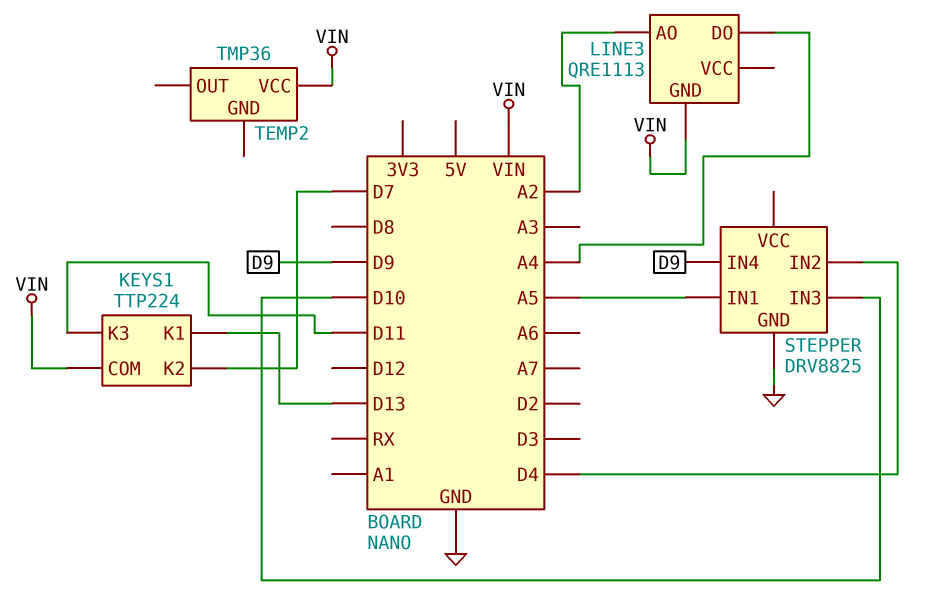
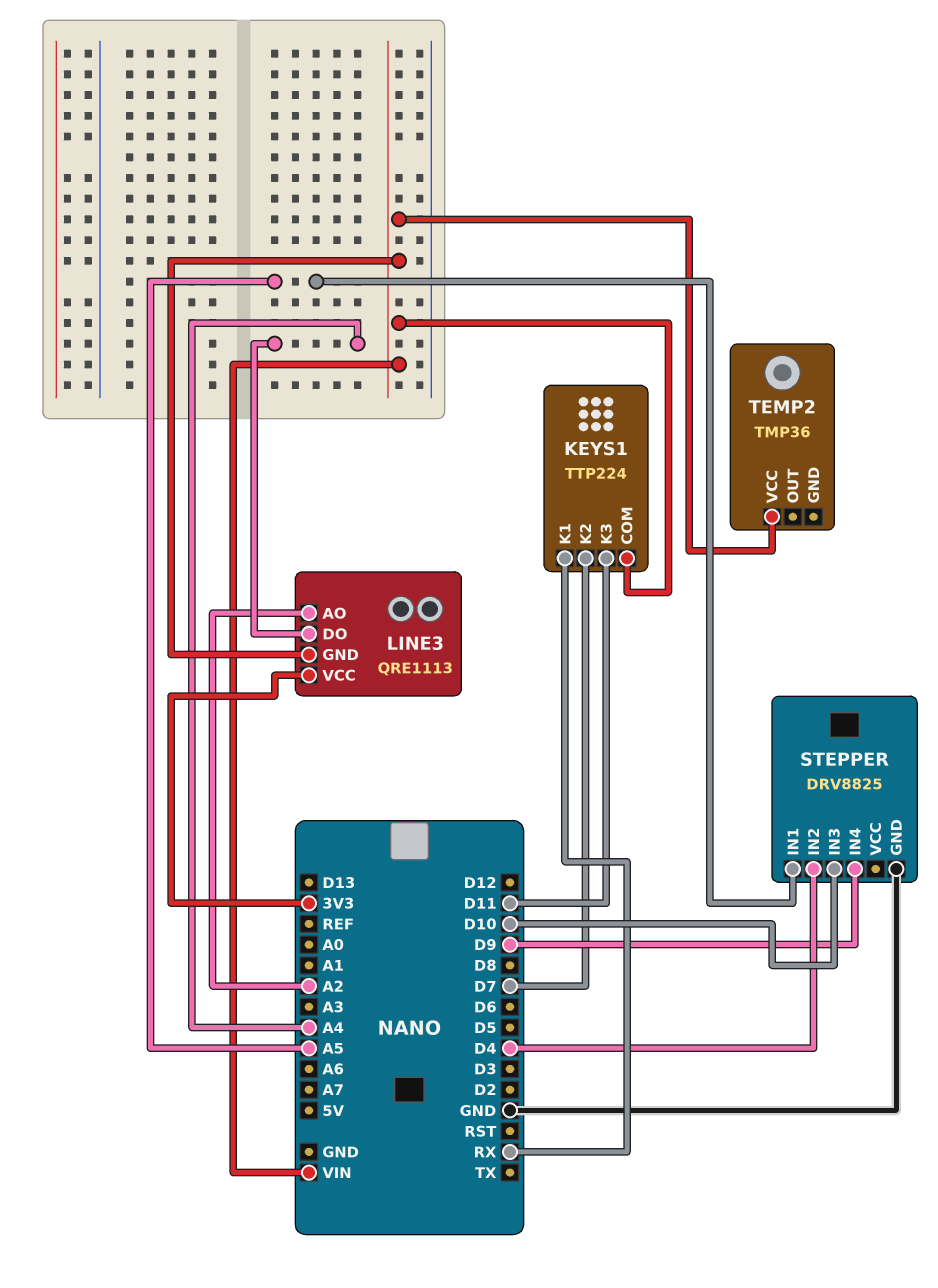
KEYS1 pin K1: D13 -> RX
LINE3 pin VCC: none -> 3V3

